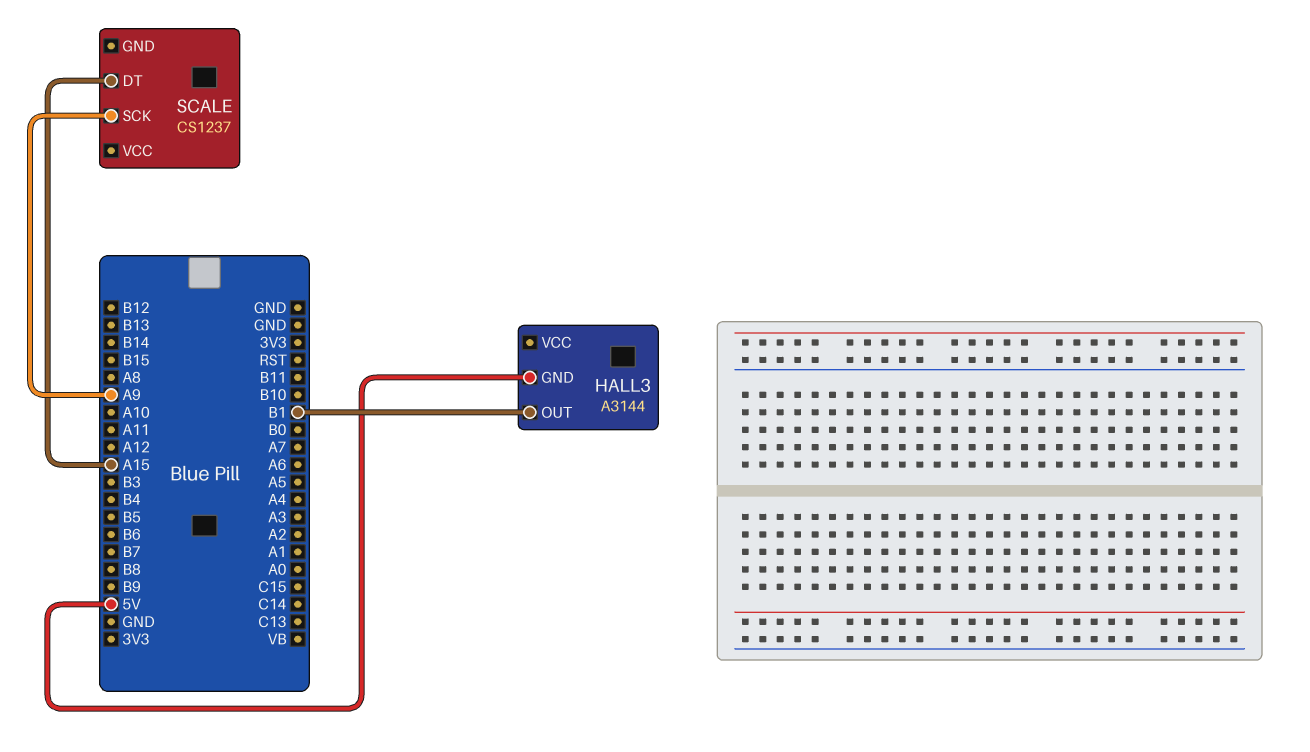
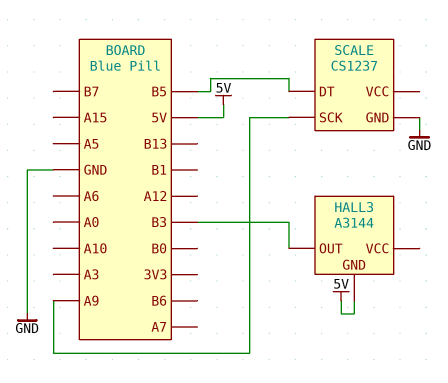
HALL3 pin OUT: B1 -> B3
SCALE pin DT: A15 -> B5
SCALE pin GND: none -> GND

